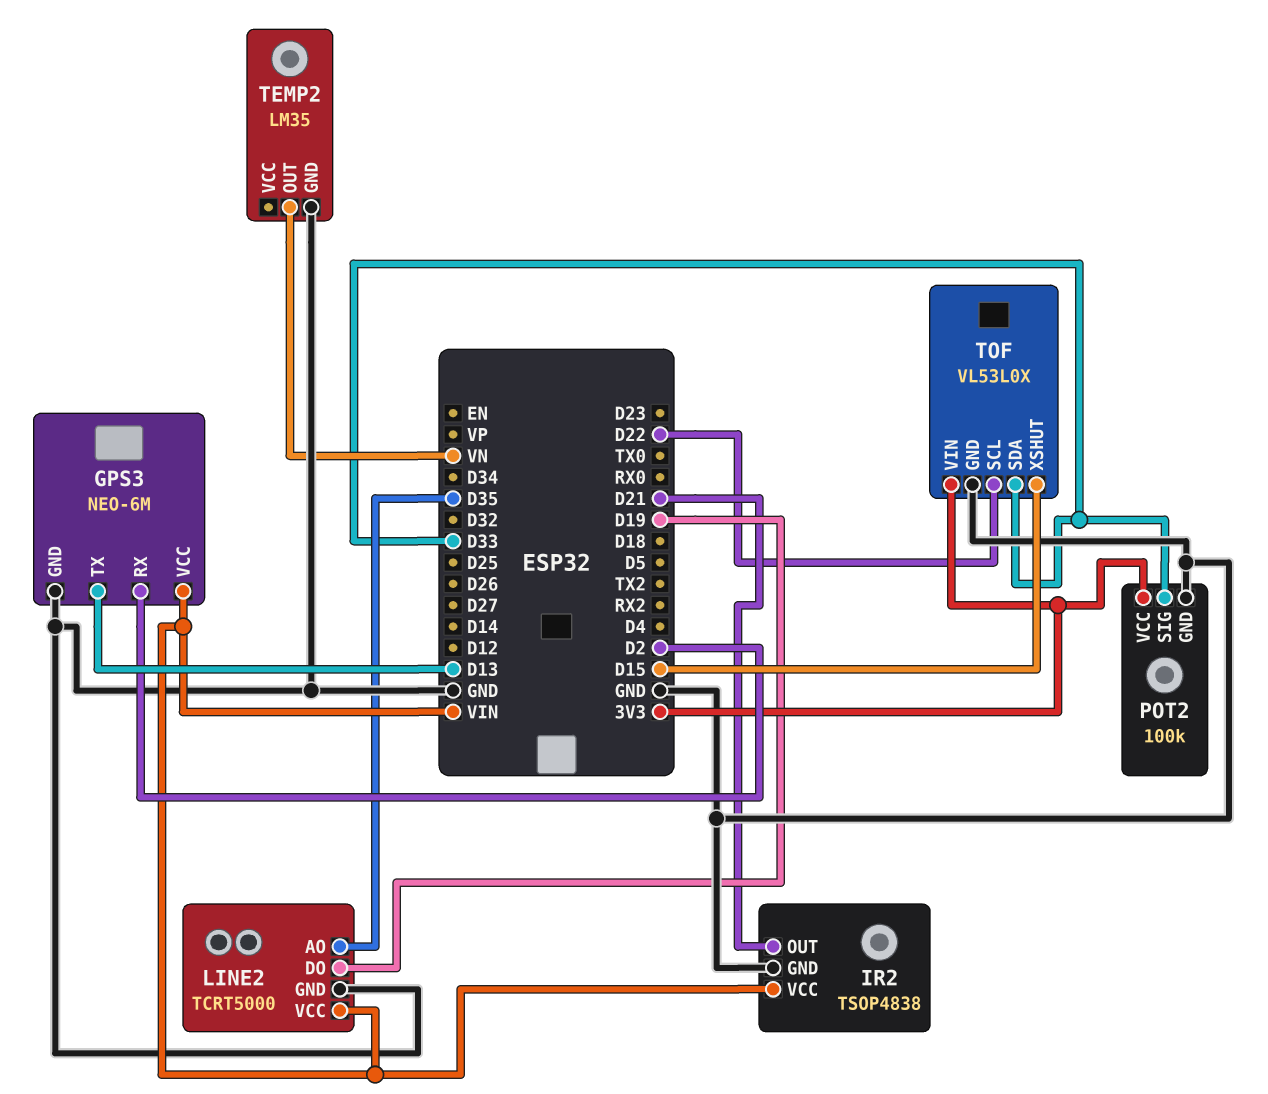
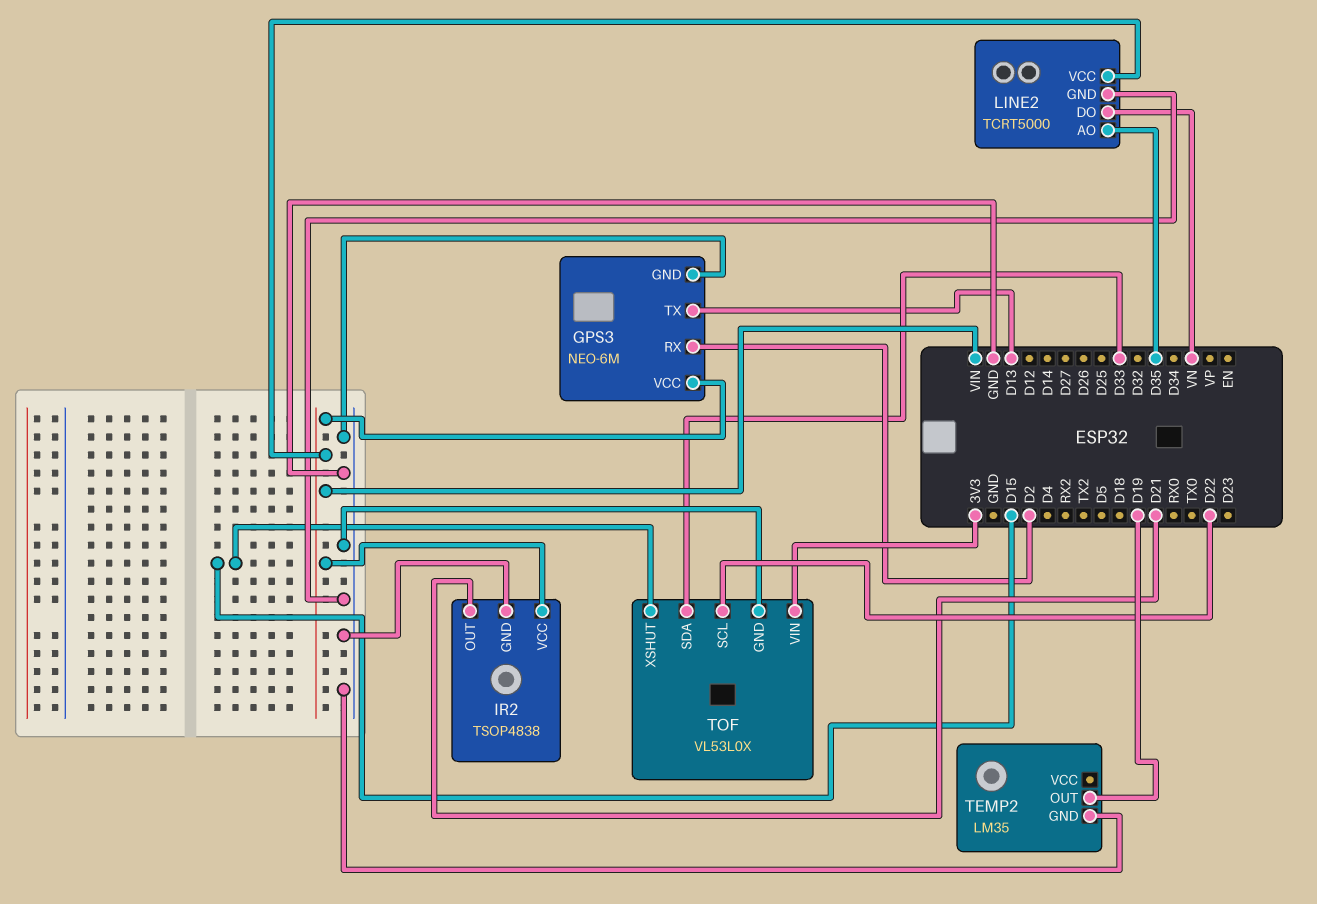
LINE2 pin DO: D19 -> VN
POT2: 100k -> none
POT2 pin GND: GND -> none
POT2 pin SIG: D33 -> none
POT2 pin VCC: 3V3 -> none
TEMP2 pin OUT: VN -> D19

